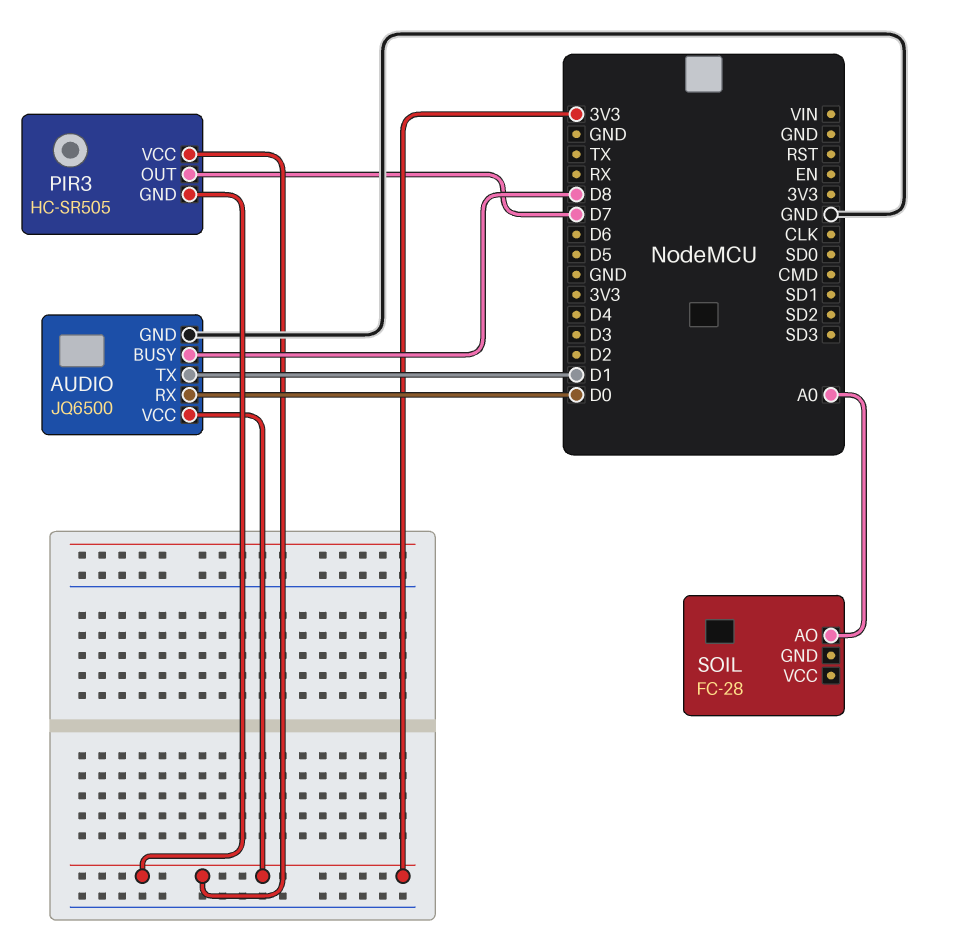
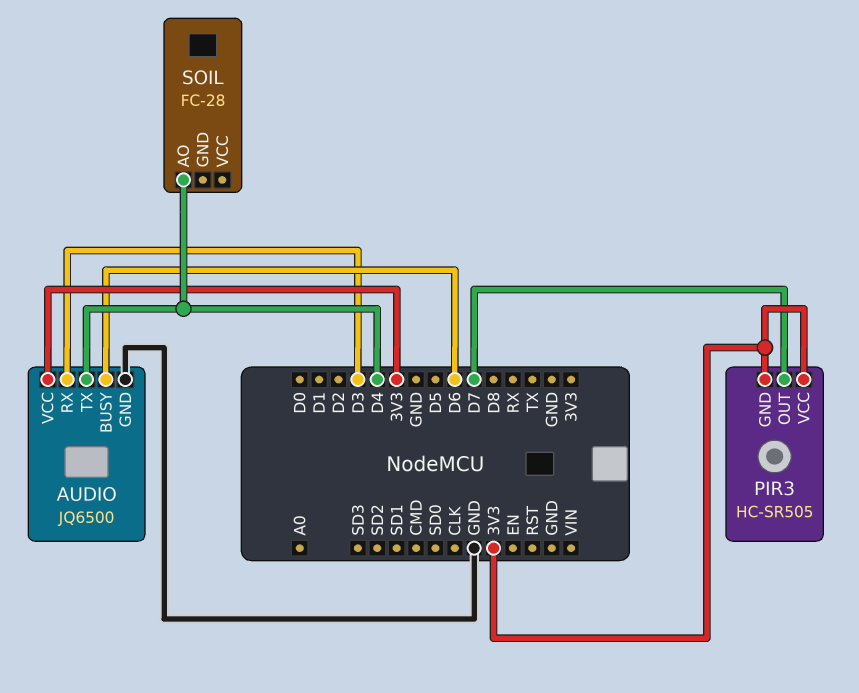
AUDIO pin BUSY: D8 -> D6
AUDIO pin RX: D0 -> D3
AUDIO pin TX: D1 -> D4
SOIL pin AO: A0 -> D4

